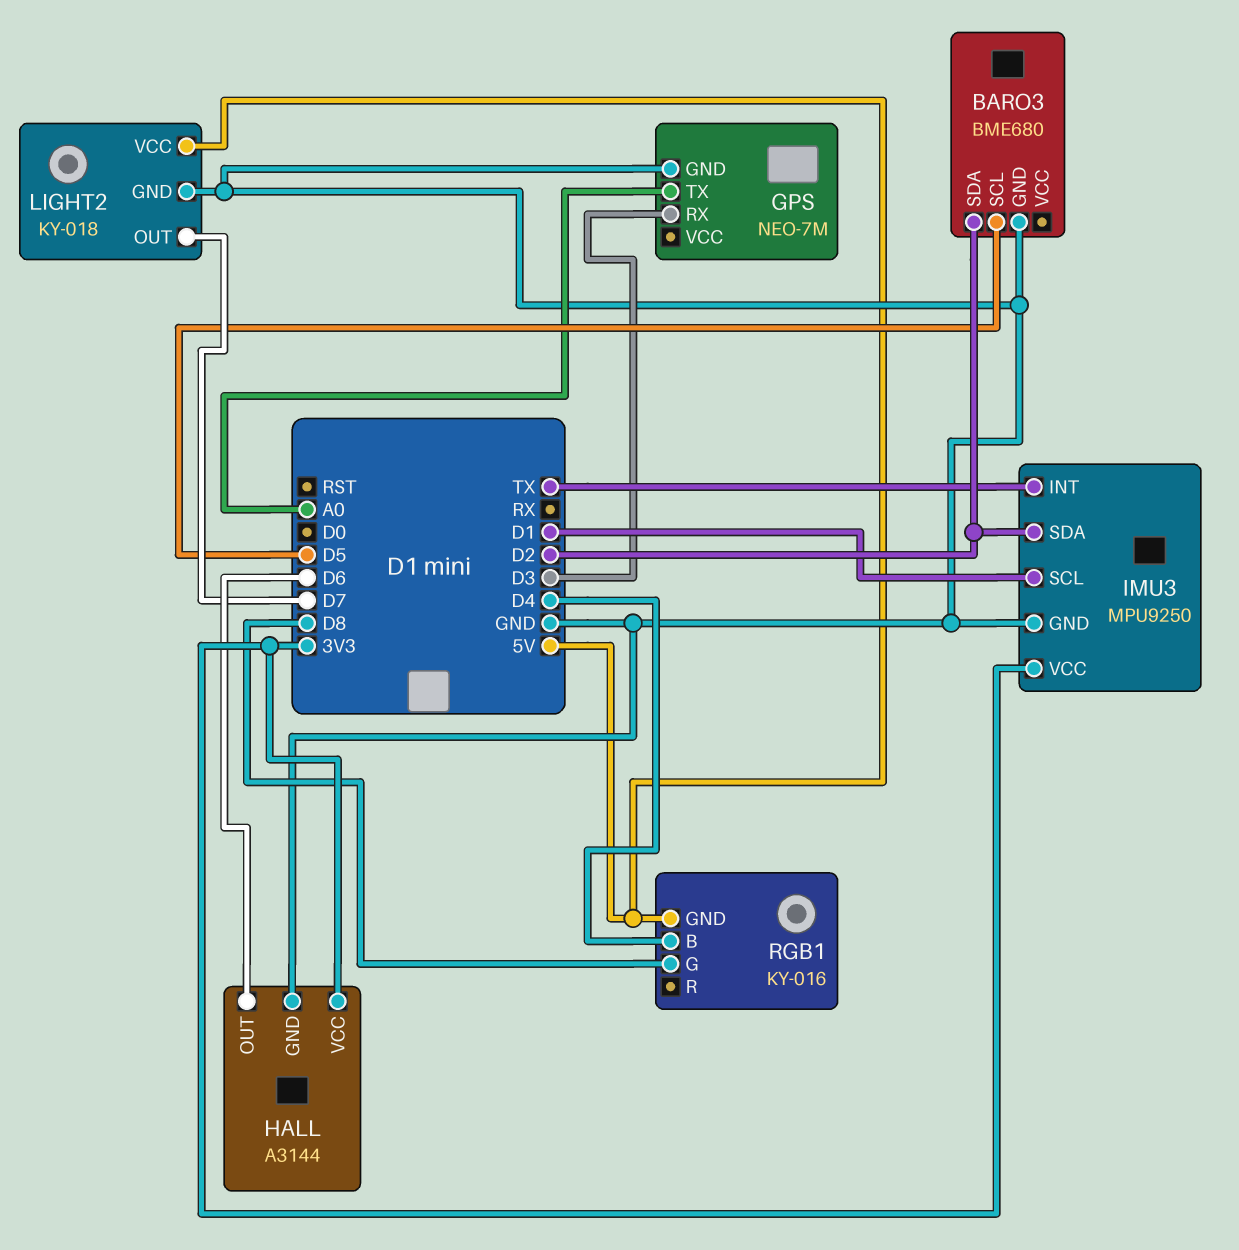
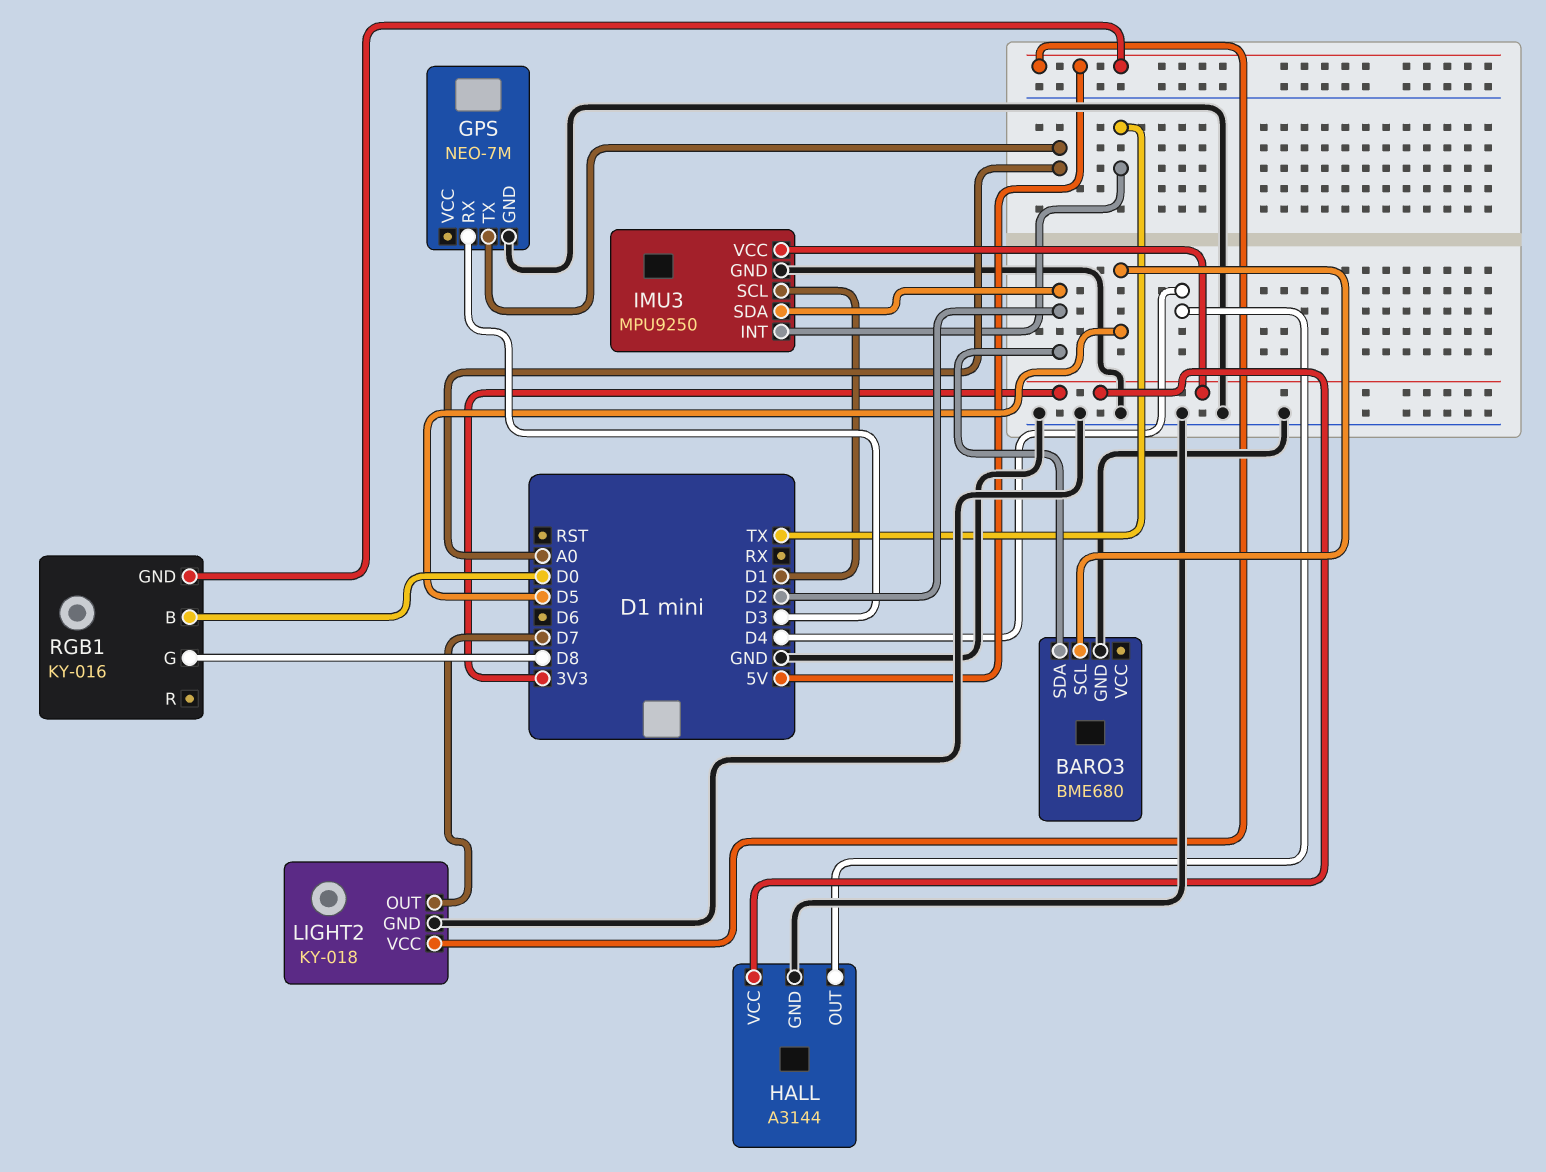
HALL pin OUT: D6 -> D4
RGB1 pin B: D4 -> D0

